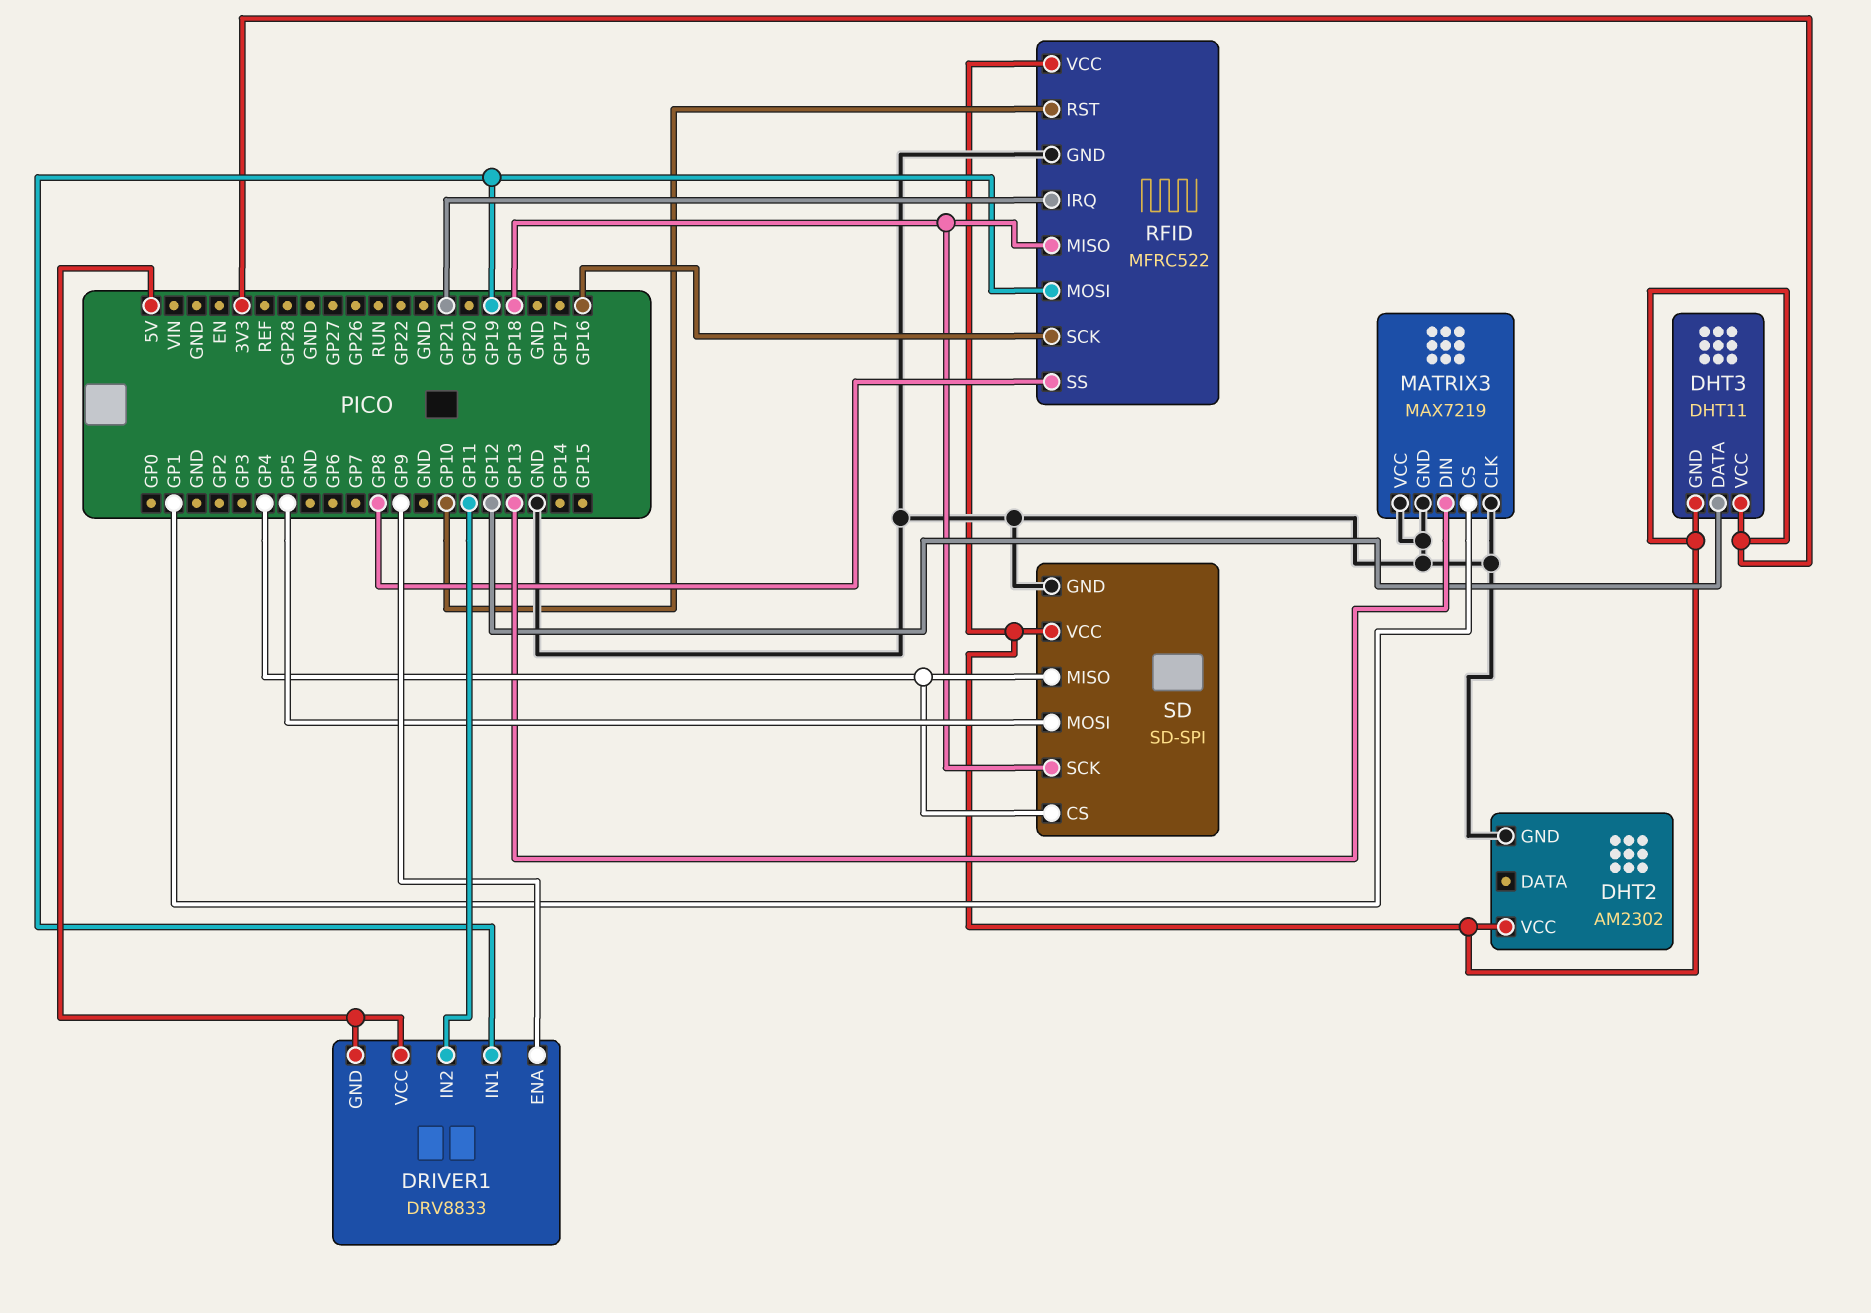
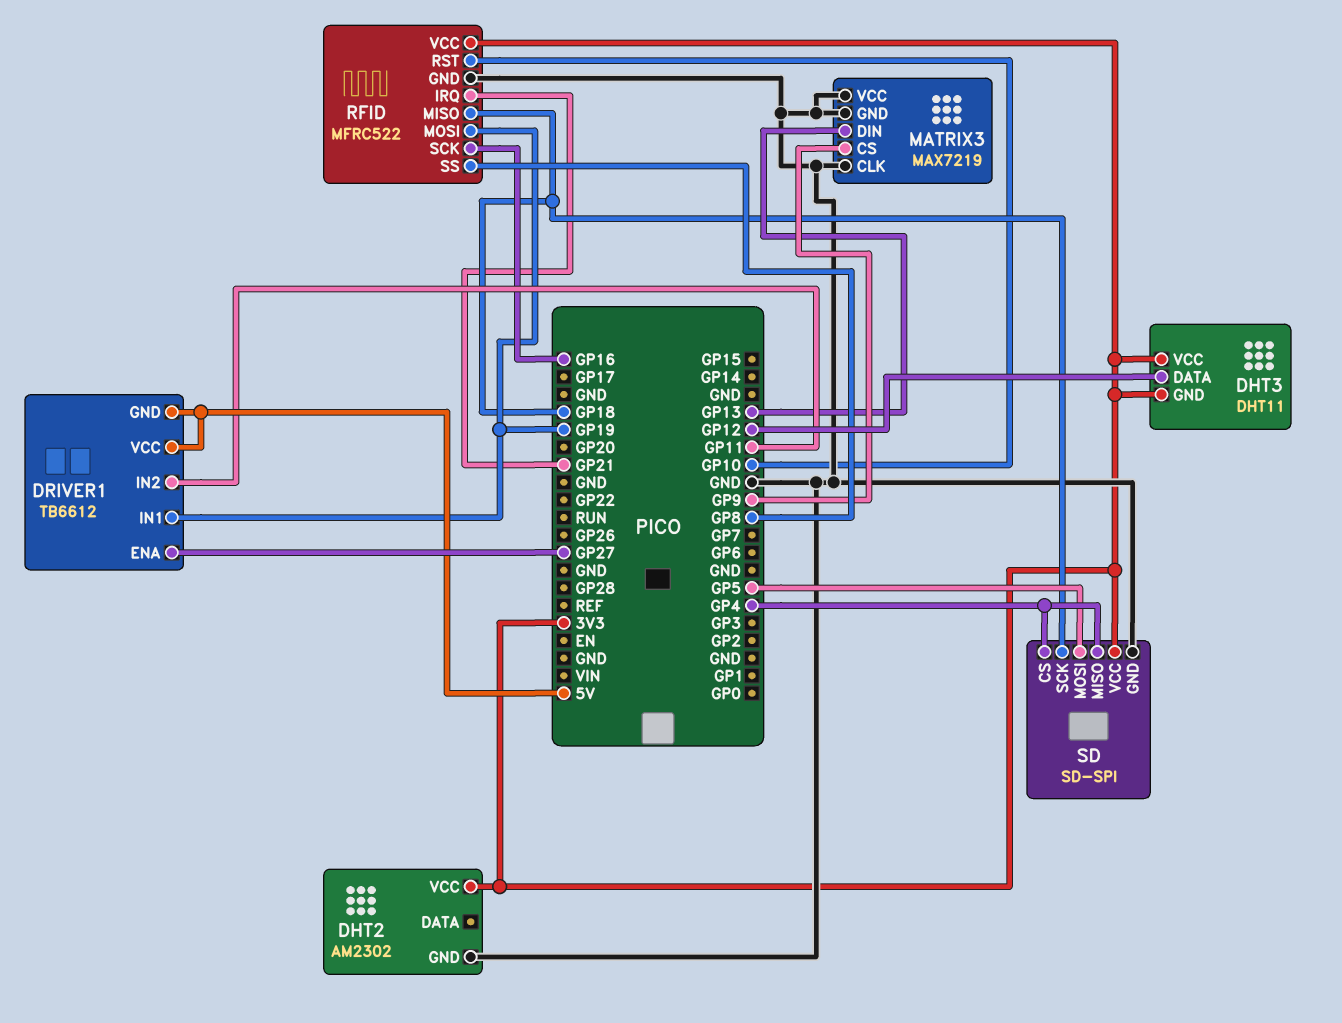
DRIVER1: DRV8833 -> TB6612
DRIVER1 pin ENA: GP9 -> GP27
MATRIX3 pin CS: GP1 -> GP9

